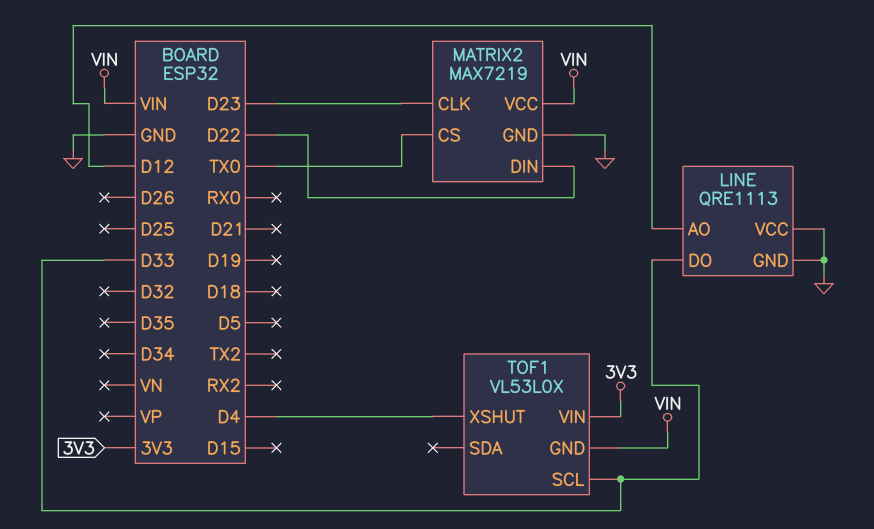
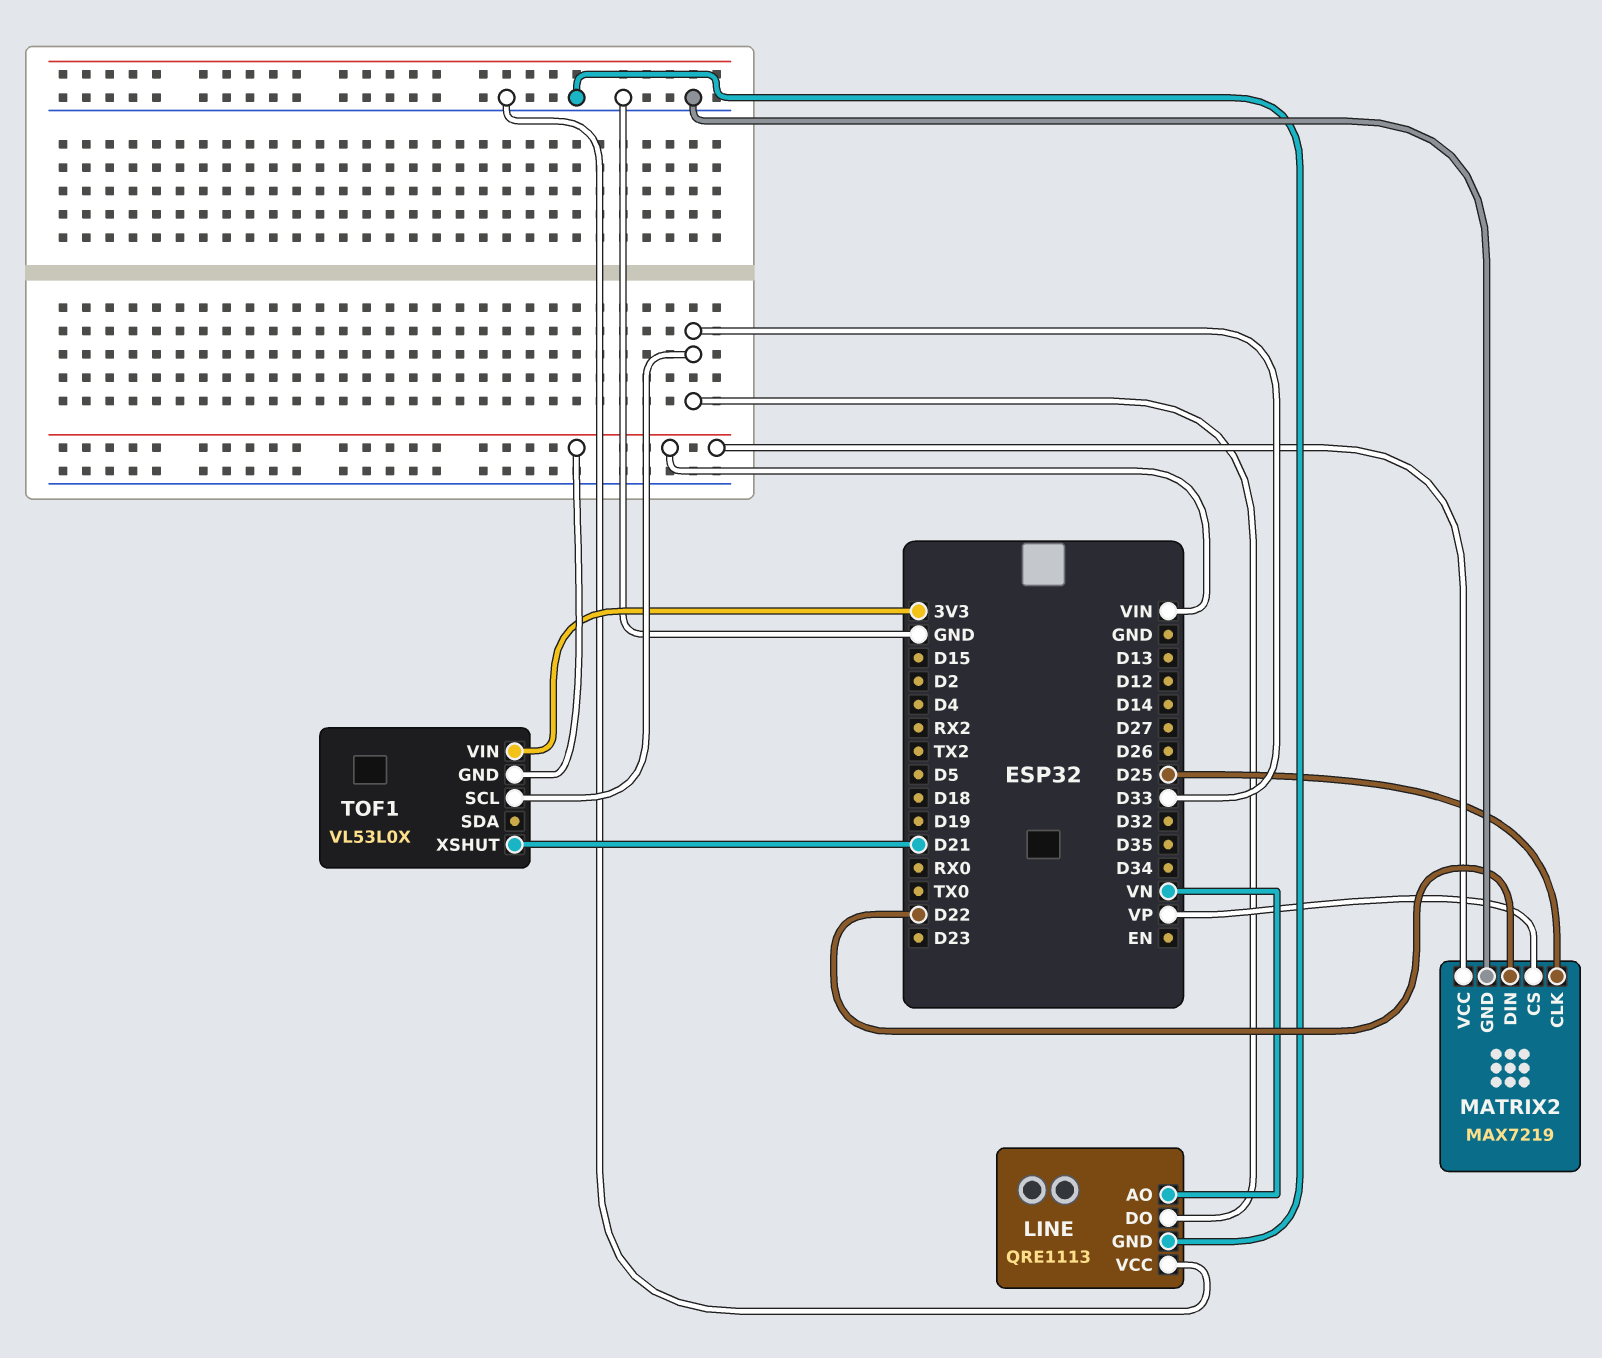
LINE pin AO: D12 -> VN
MATRIX2 pin CLK: D23 -> D25
MATRIX2 pin CS: TX0 -> VP
TOF1 pin XSHUT: D4 -> D21

